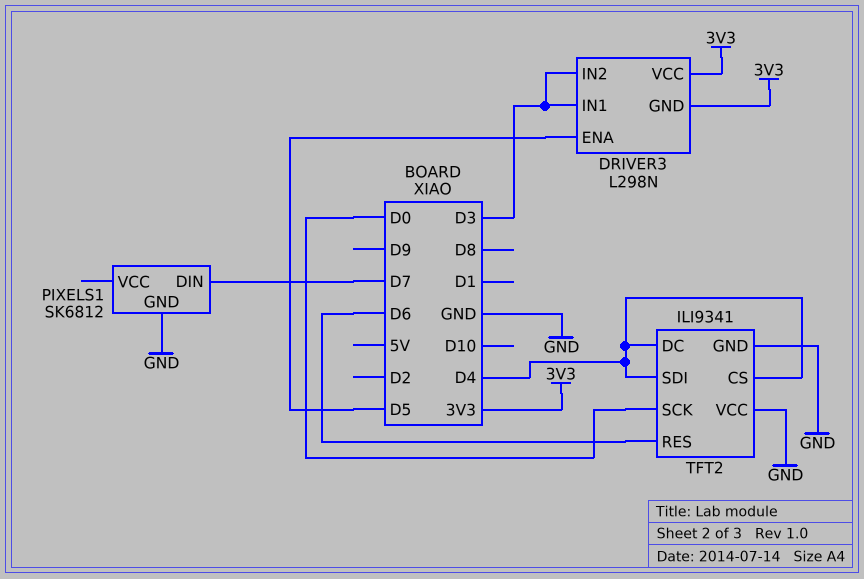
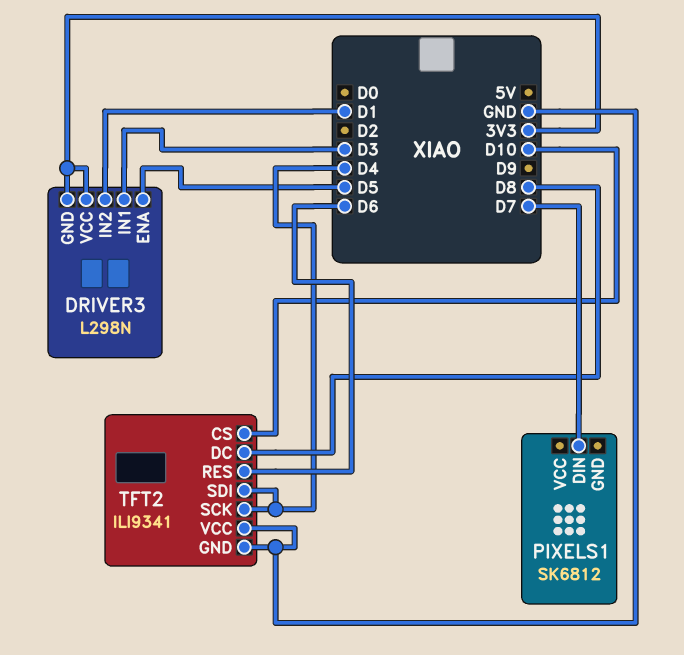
DRIVER3 pin IN2: D3 -> D1
PIXELS1 pin GND: GND -> none
TFT2 pin CS: D4 -> D10
TFT2 pin DC: D4 -> D8
TFT2 pin SCK: D0 -> D4

